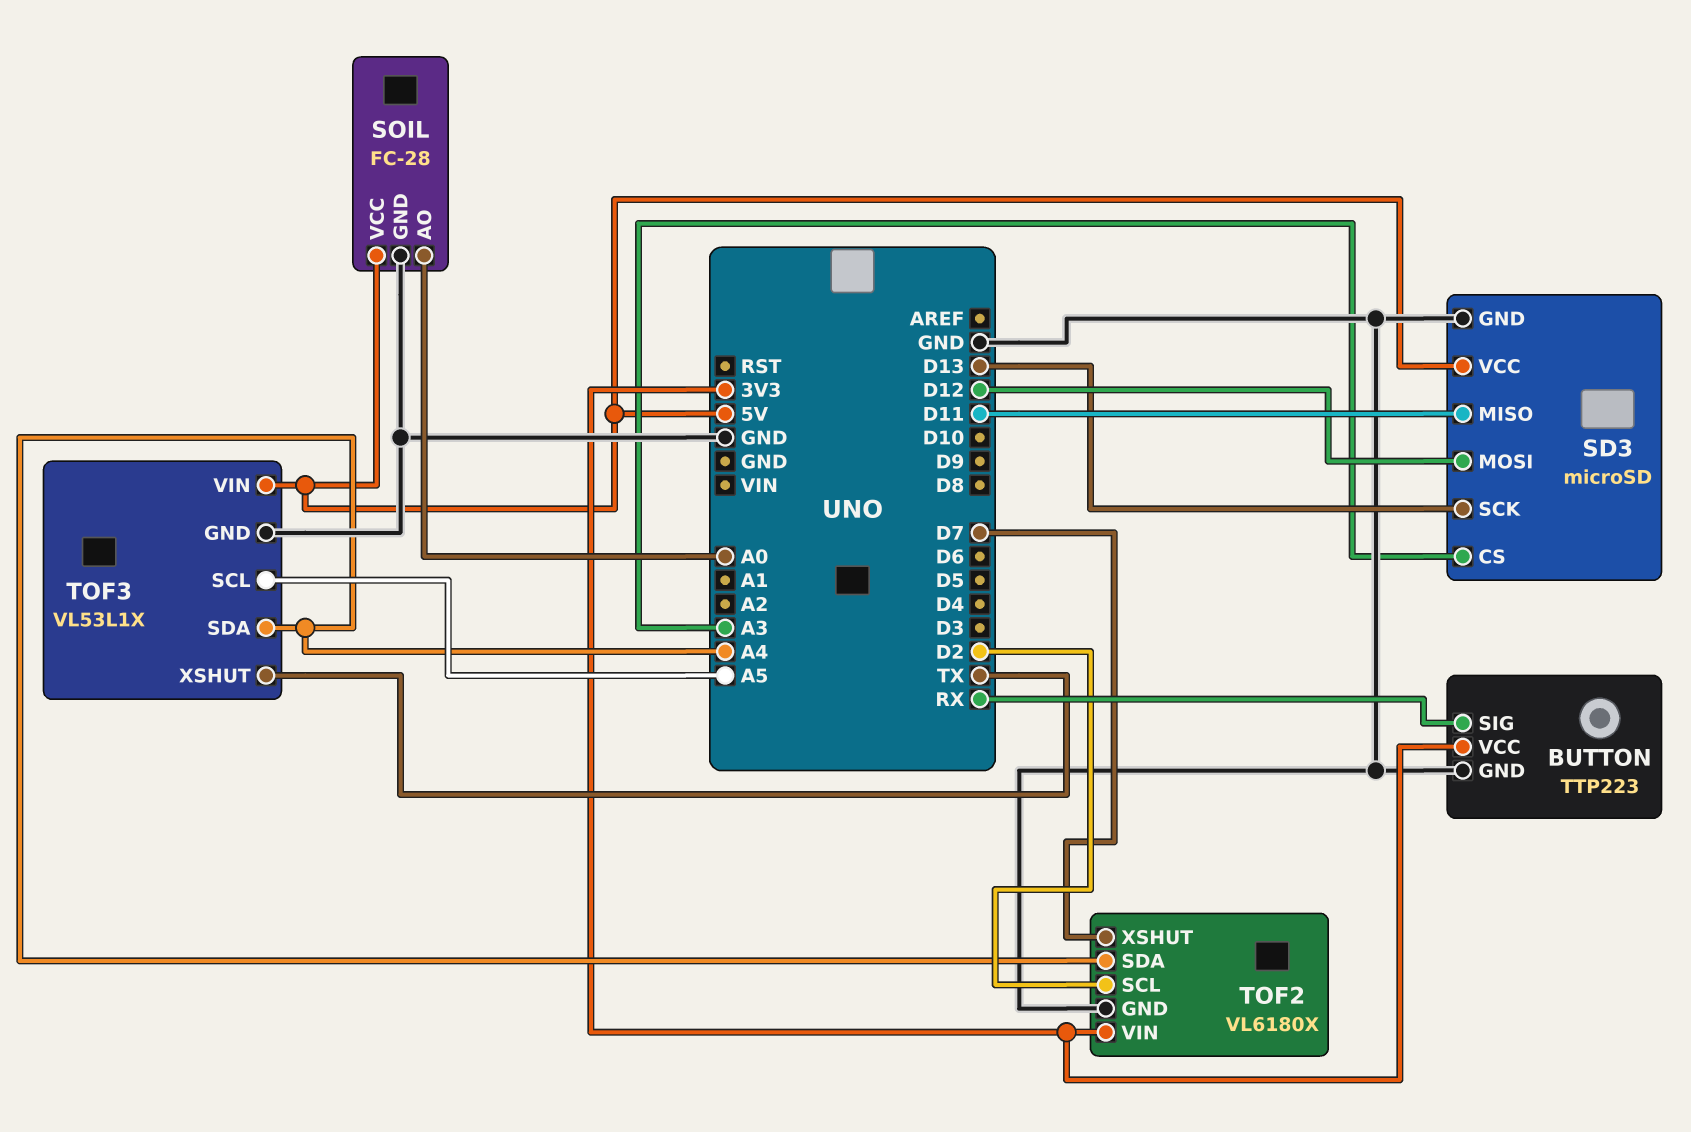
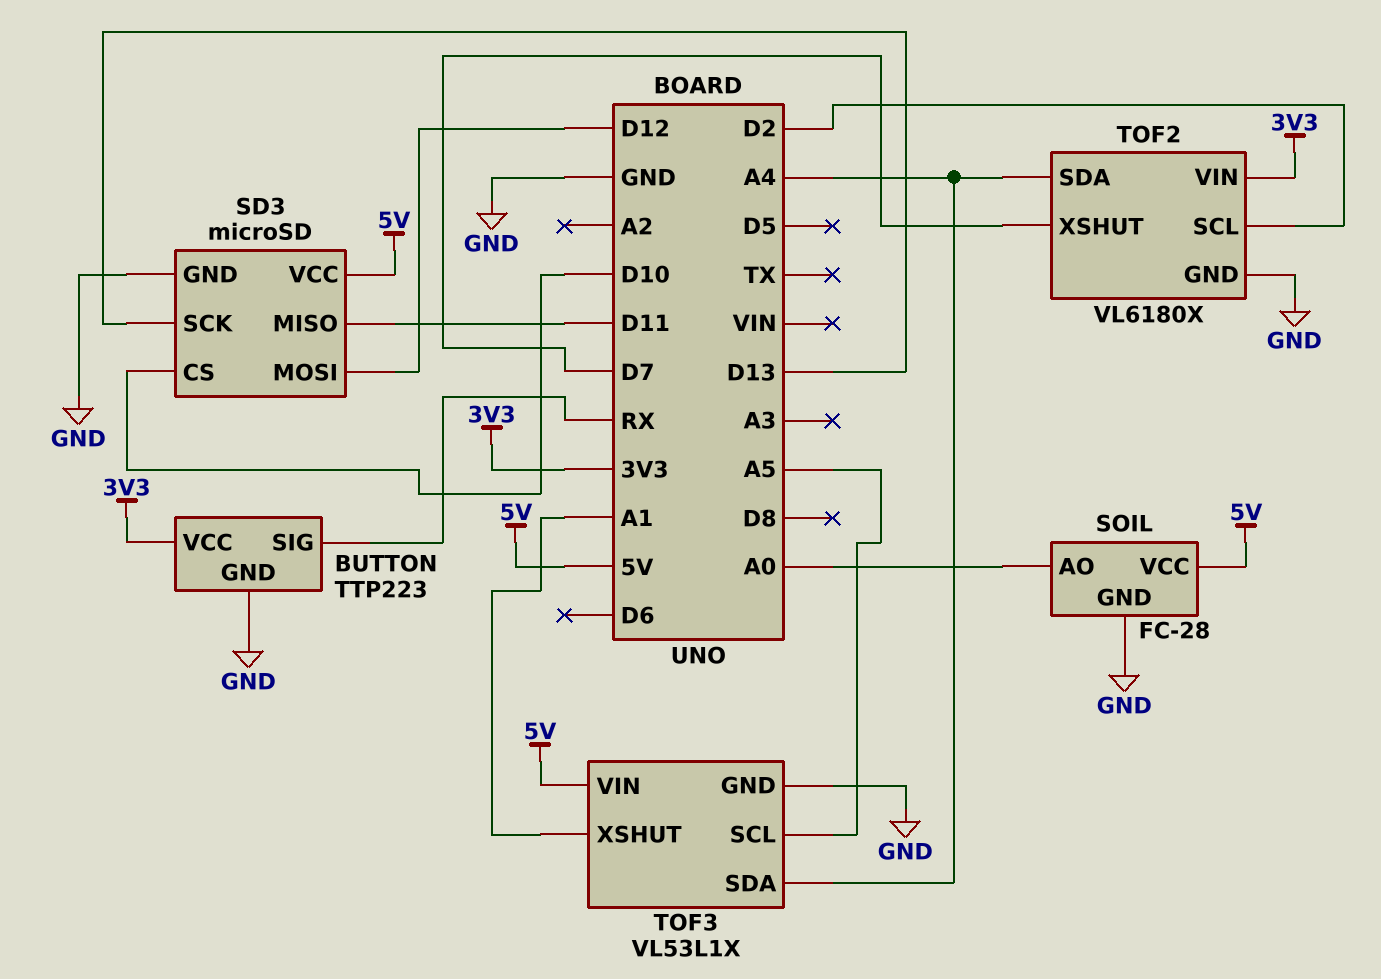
SD3 pin CS: A3 -> D10
TOF3 pin XSHUT: TX -> A1

